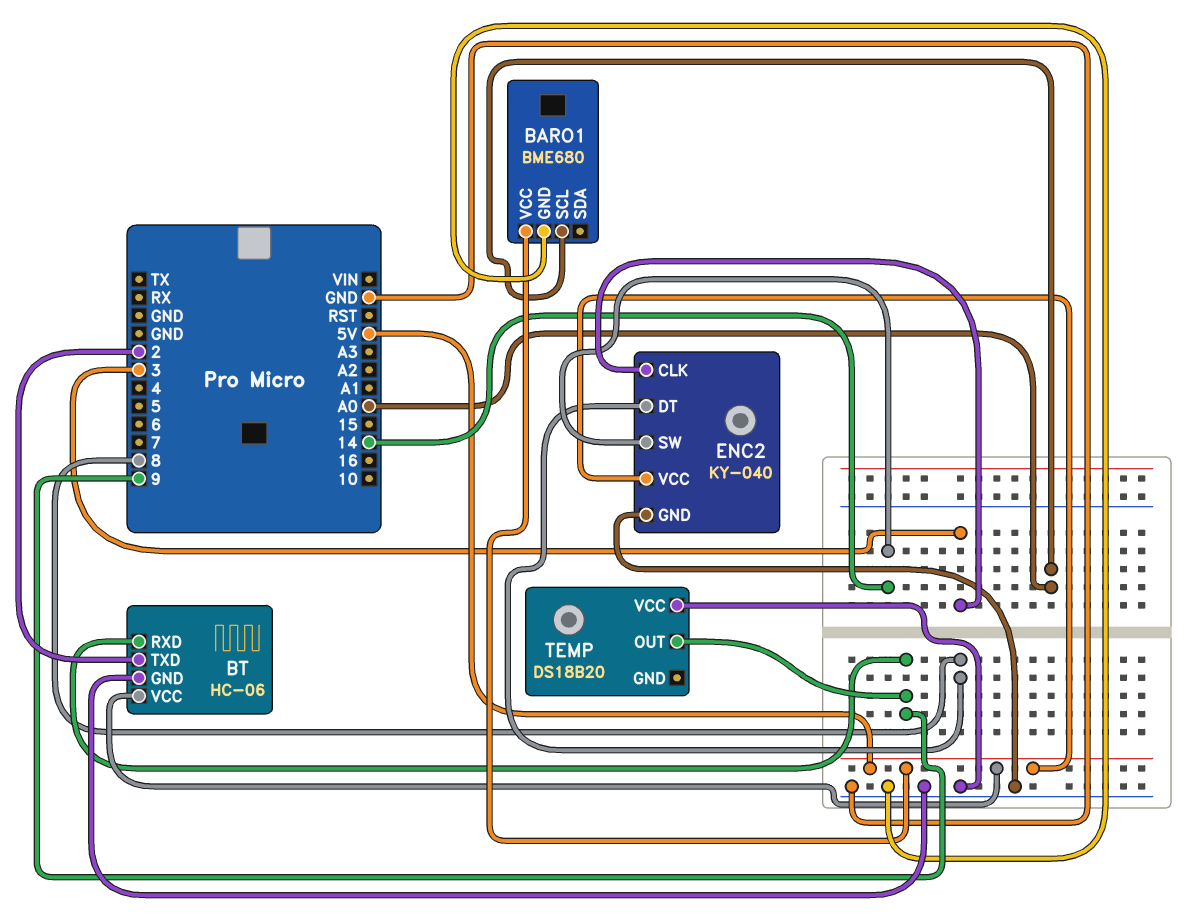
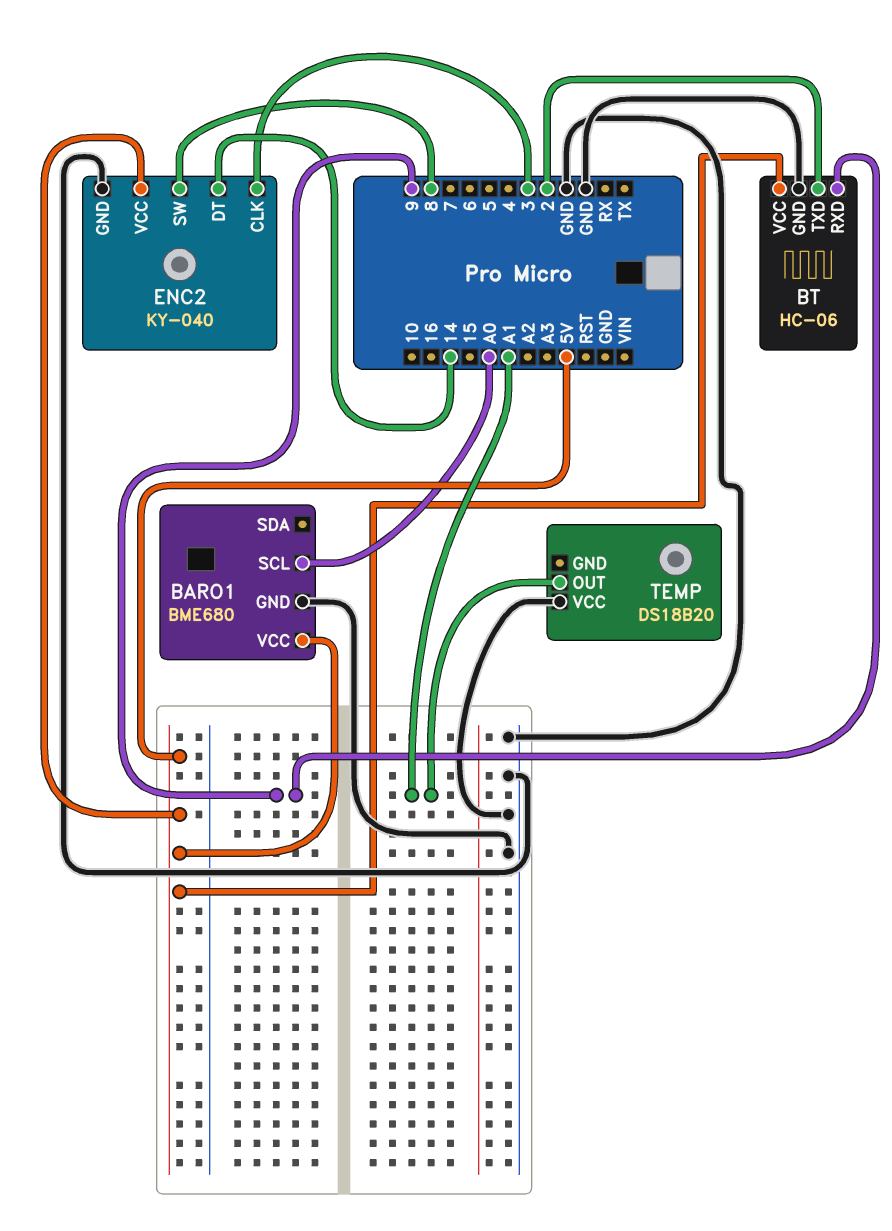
ENC2 pin DT: 8 -> 14
ENC2 pin SW: 14 -> 8
TEMP pin OUT: 9 -> A1

